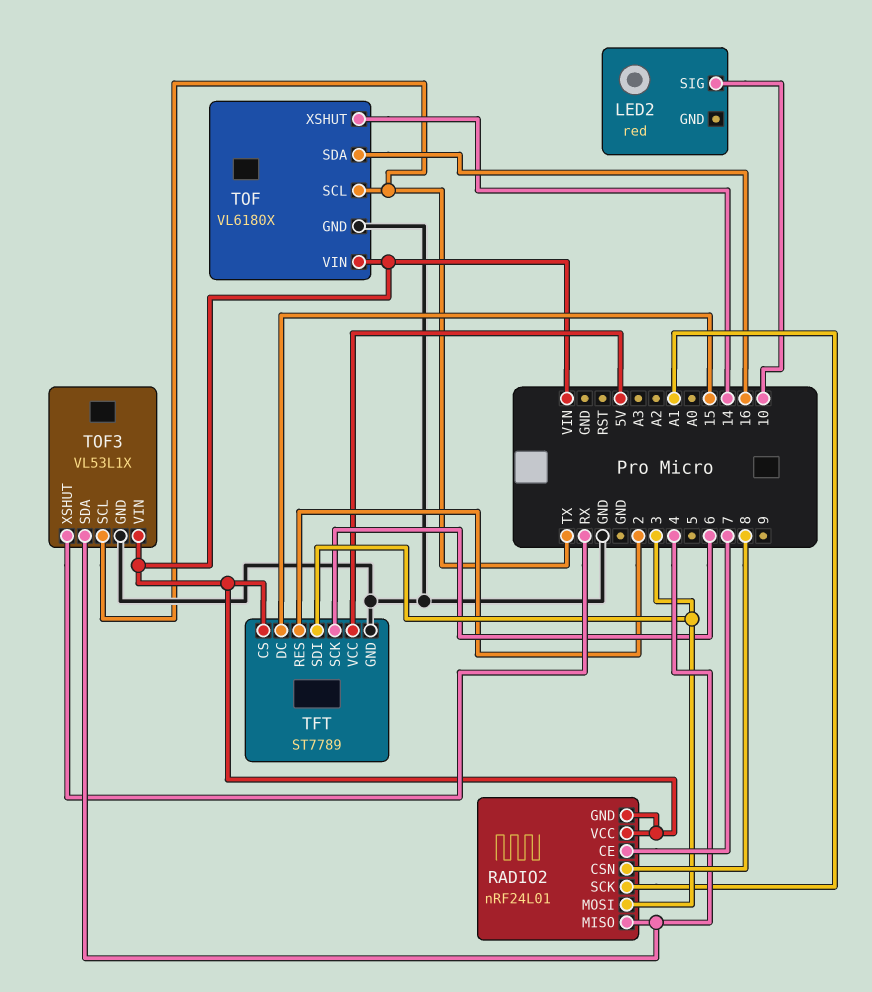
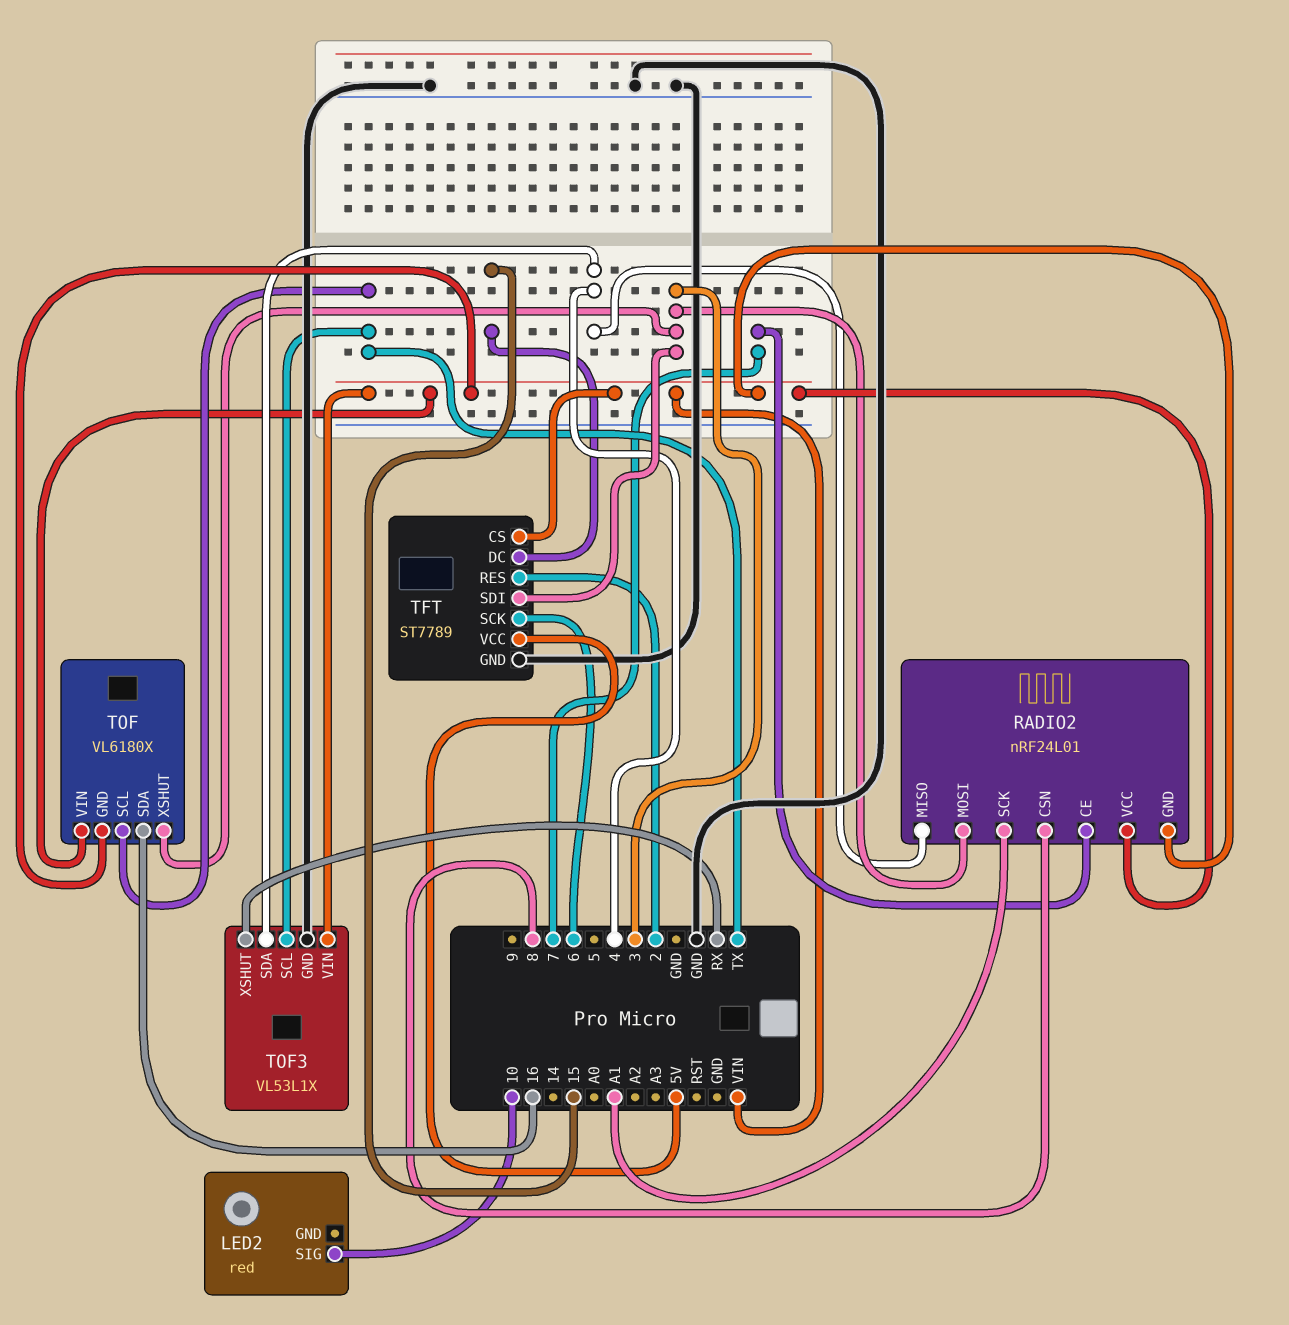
TOF pin GND: GND -> VIN
TOF pin XSHUT: 14 -> 3

